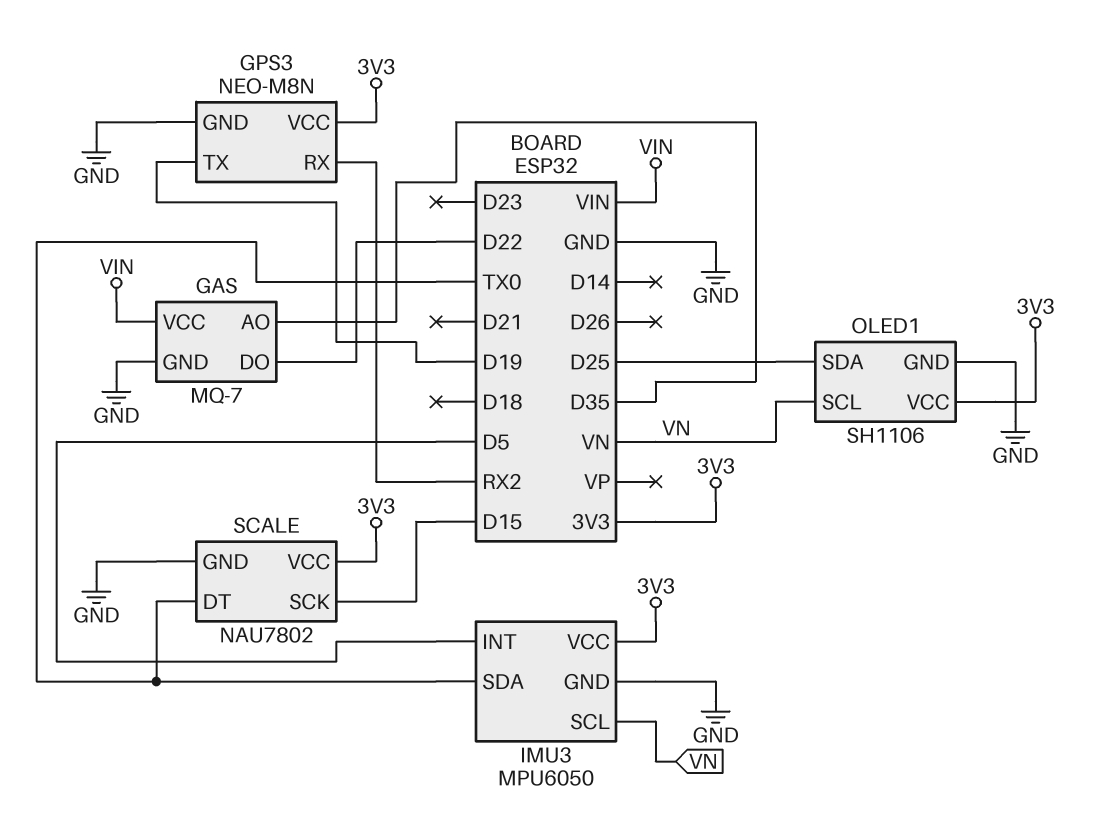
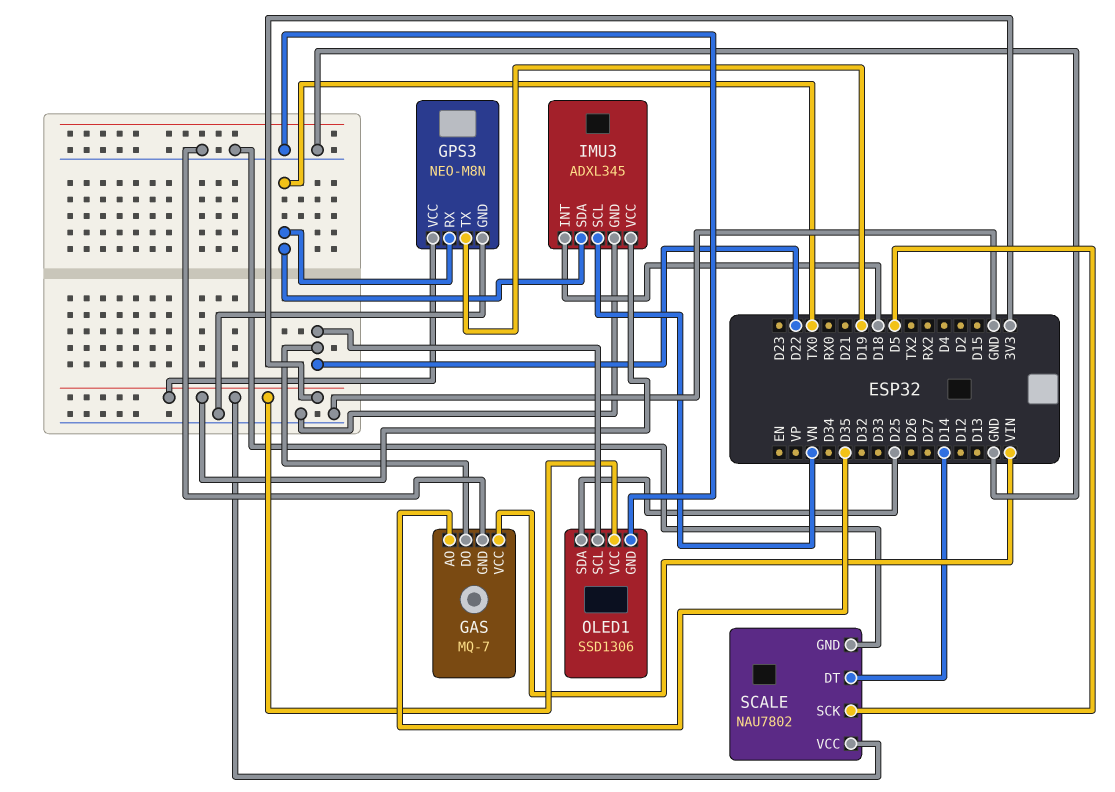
GPS3 pin RX: RX2 -> TX0
IMU3: MPU6050 -> ADXL345
IMU3 pin INT: D5 -> D18
OLED1: SH1106 -> SSD1306
OLED1 pin SCL: VN -> D22
SCALE pin DT: TX0 -> D14
SCALE pin SCK: D15 -> D5

